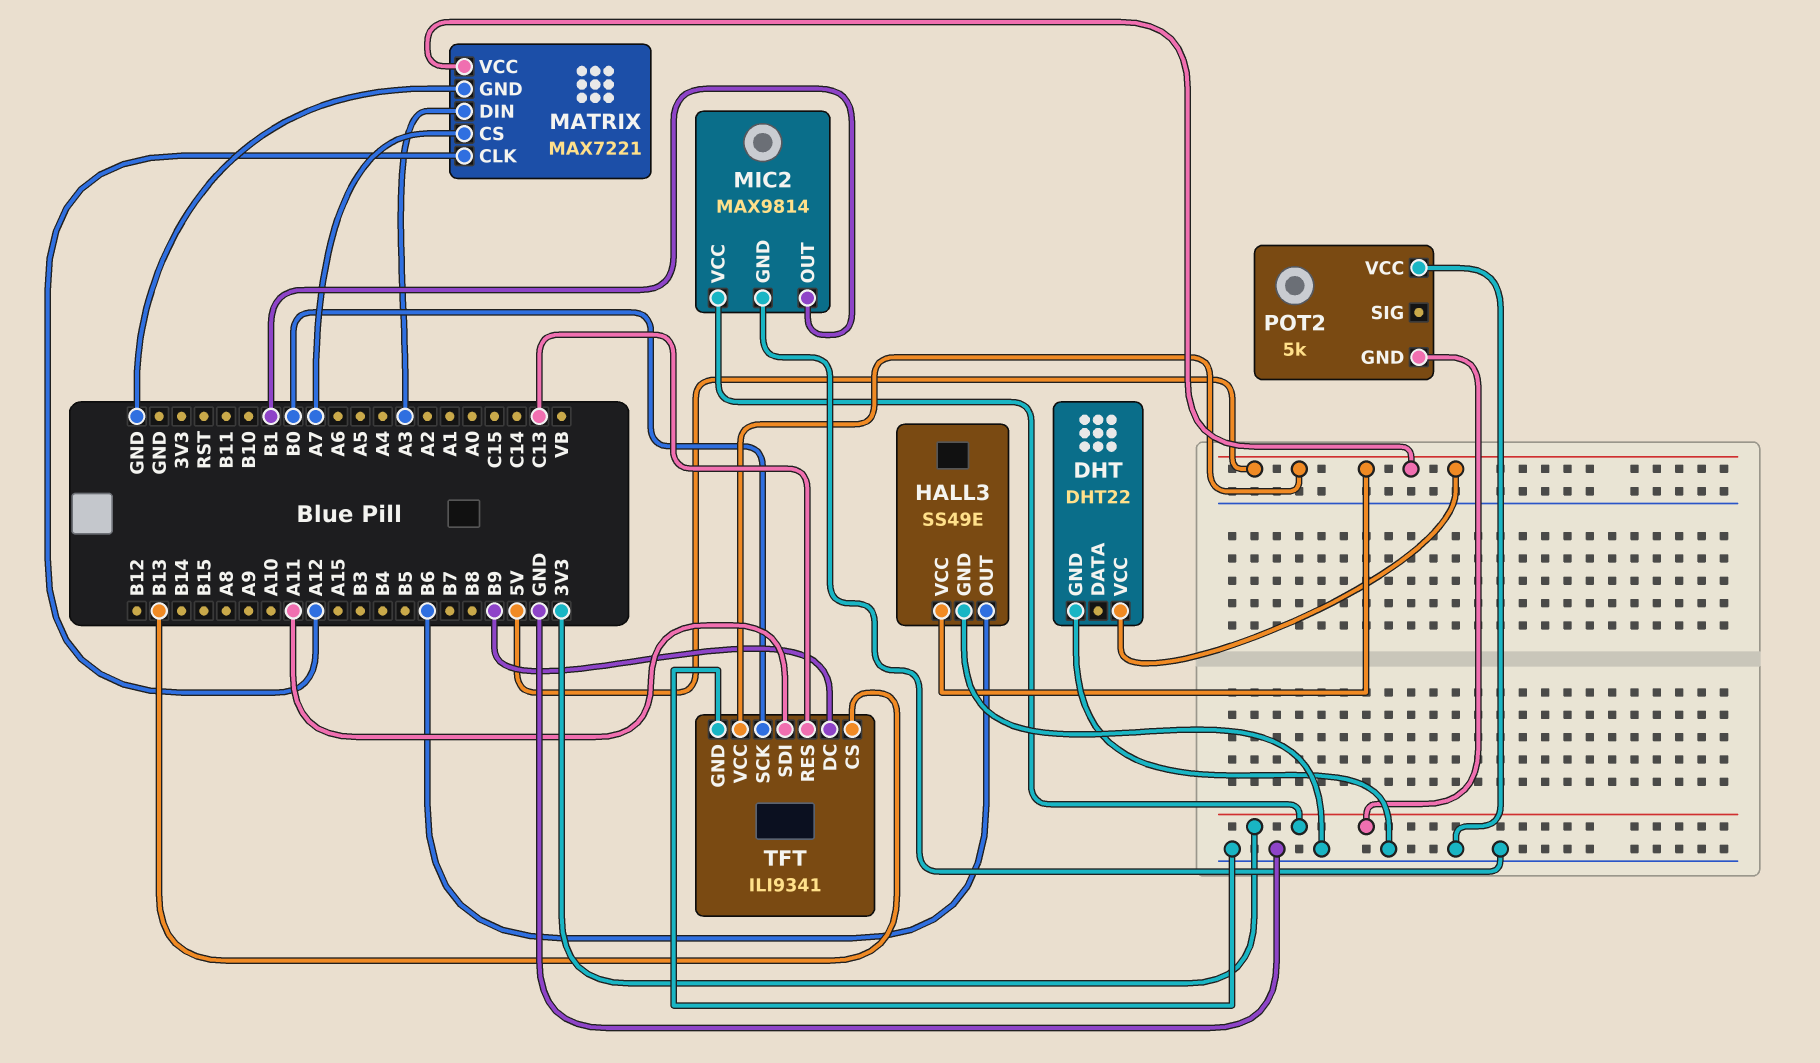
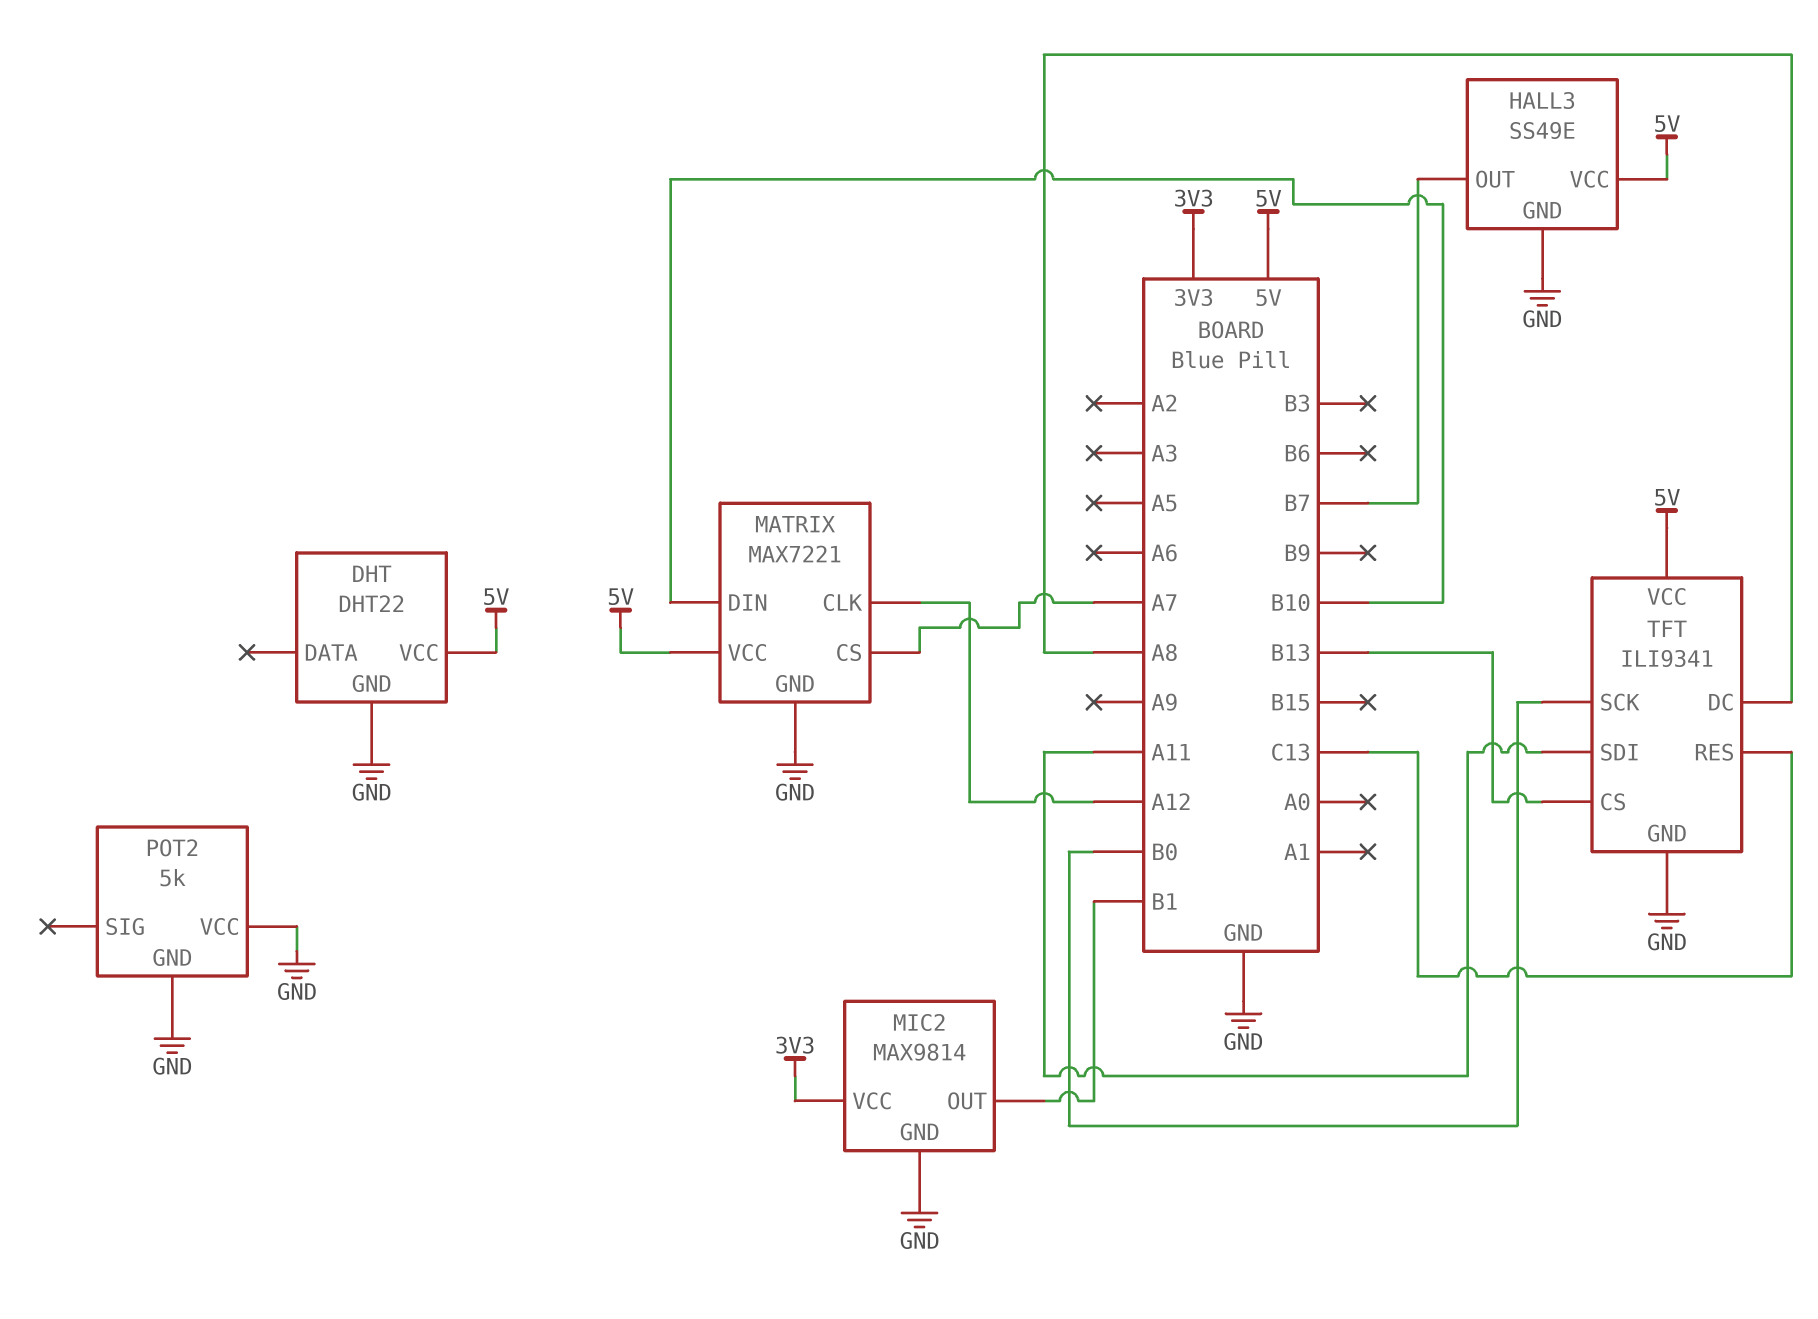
HALL3 pin OUT: B6 -> B7
MATRIX pin DIN: A3 -> B10
POT2 pin GND: 3V3 -> GND
TFT pin DC: B9 -> A8

